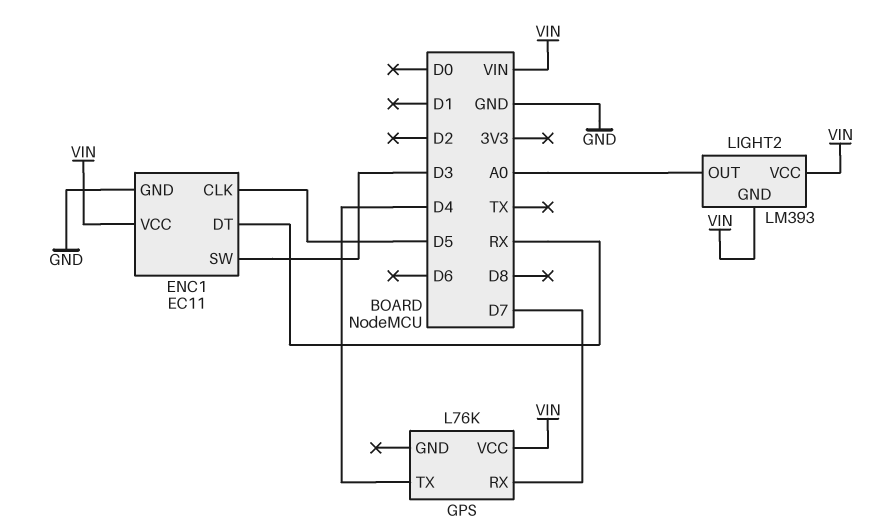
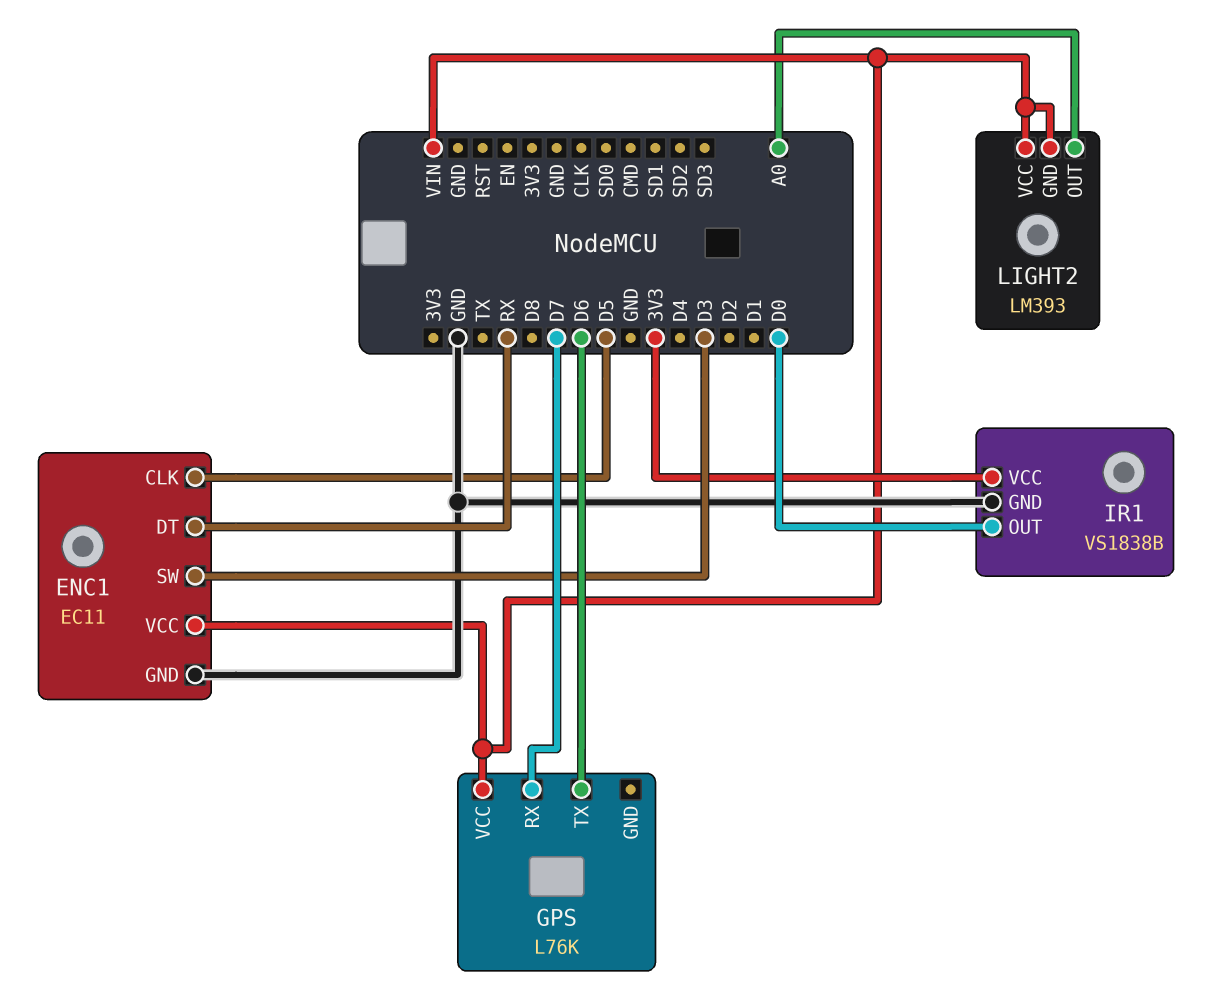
GPS pin TX: D4 -> D6
IR1: none -> VS1838B
IR1 pin GND: none -> GND
IR1 pin OUT: none -> D0
IR1 pin VCC: none -> 3V3

